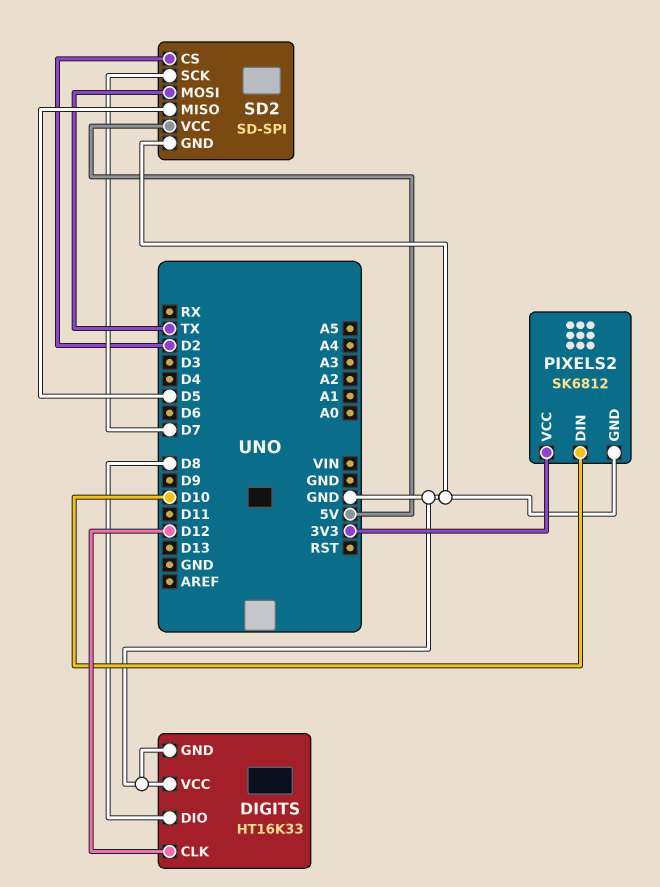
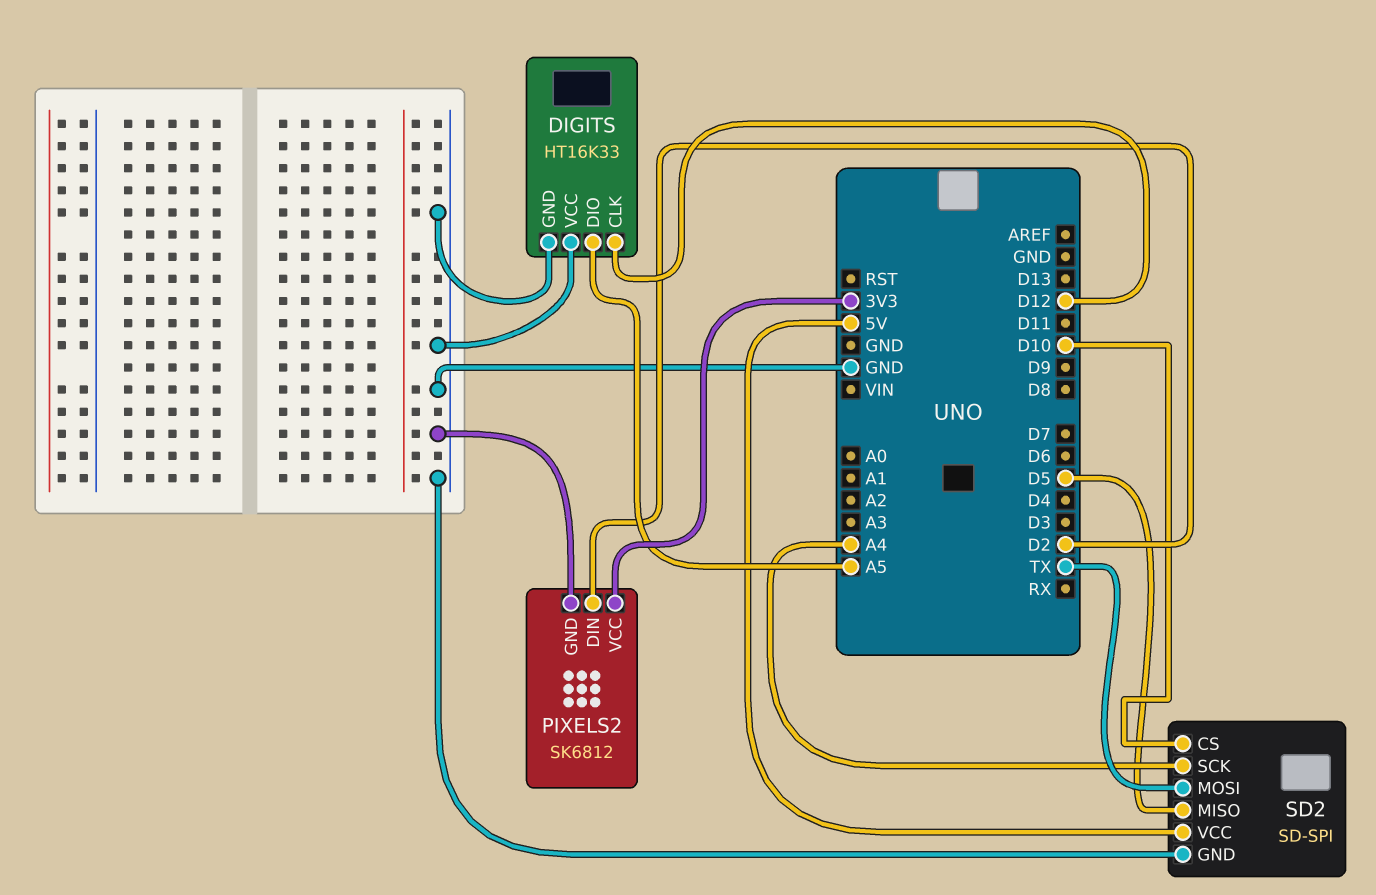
DIGITS pin DIO: D8 -> A5
PIXELS2 pin DIN: D10 -> D2
SD2 pin CS: D2 -> D10
SD2 pin SCK: D7 -> A4

